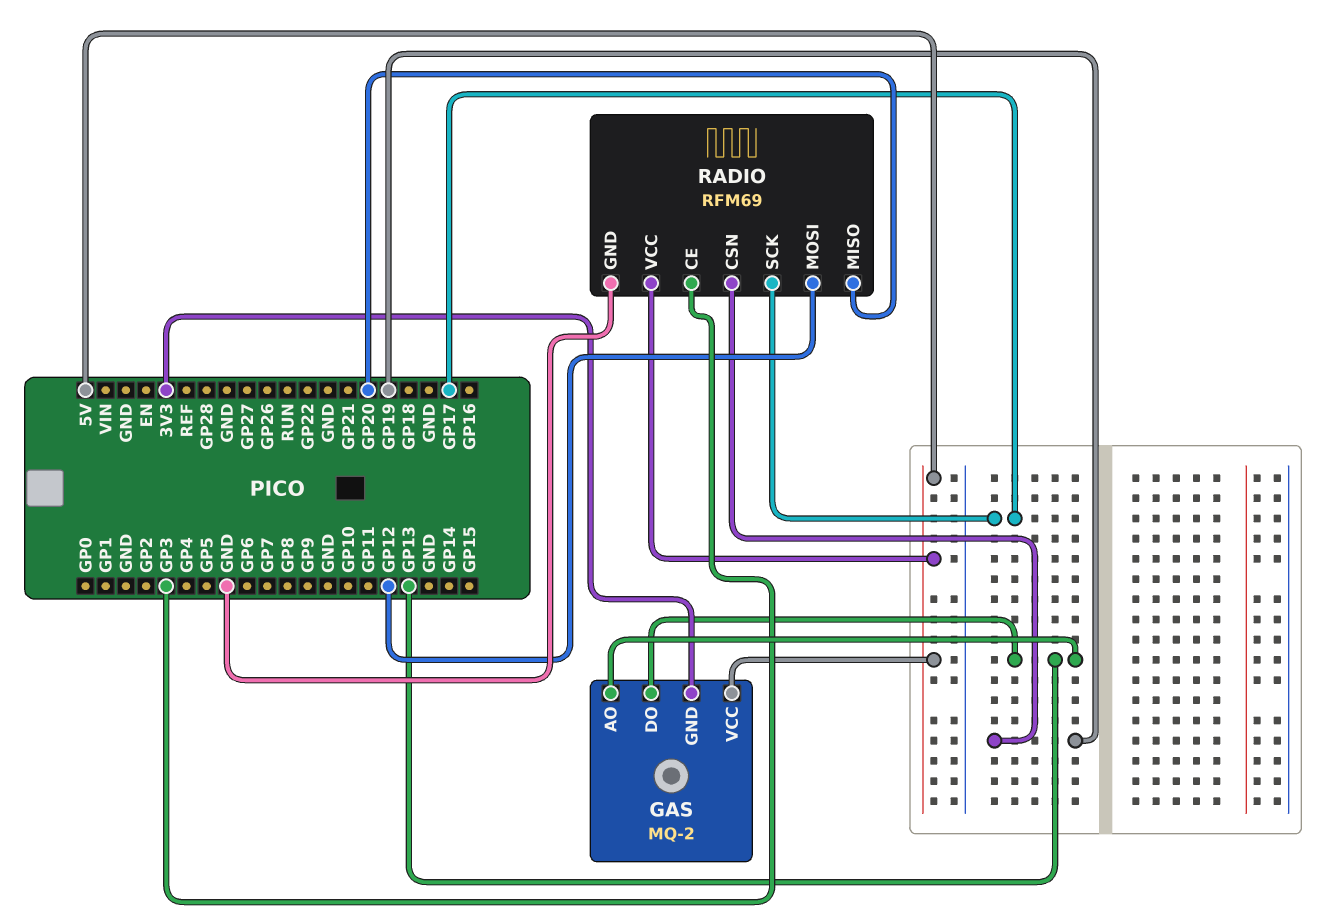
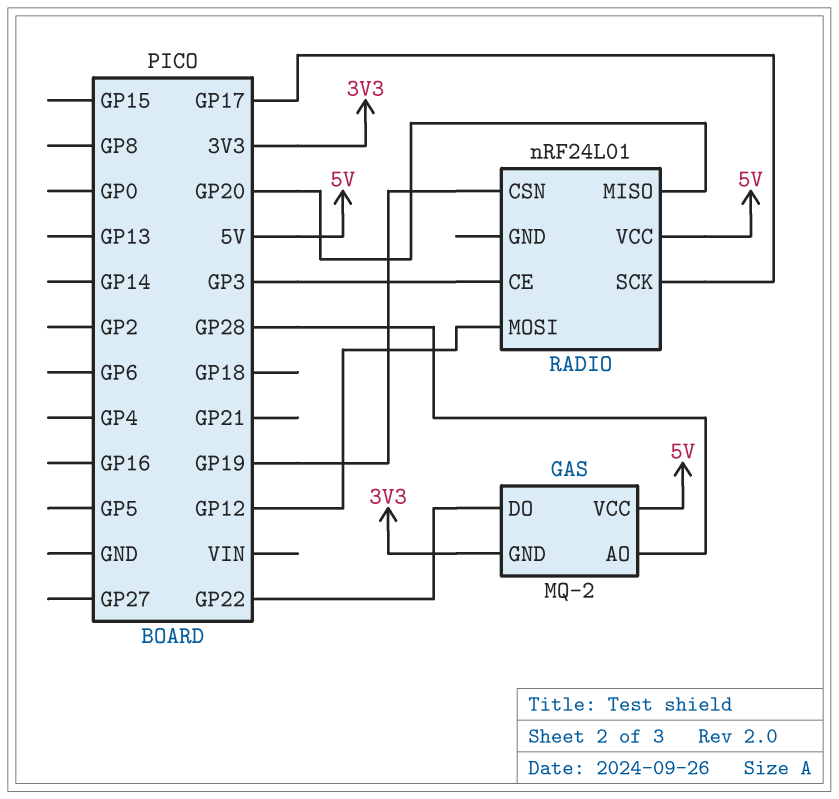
GAS pin AO: GP13 -> GP28
GAS pin DO: GP13 -> GP22
RADIO: RFM69 -> nRF24L01
RADIO pin GND: GND -> none

